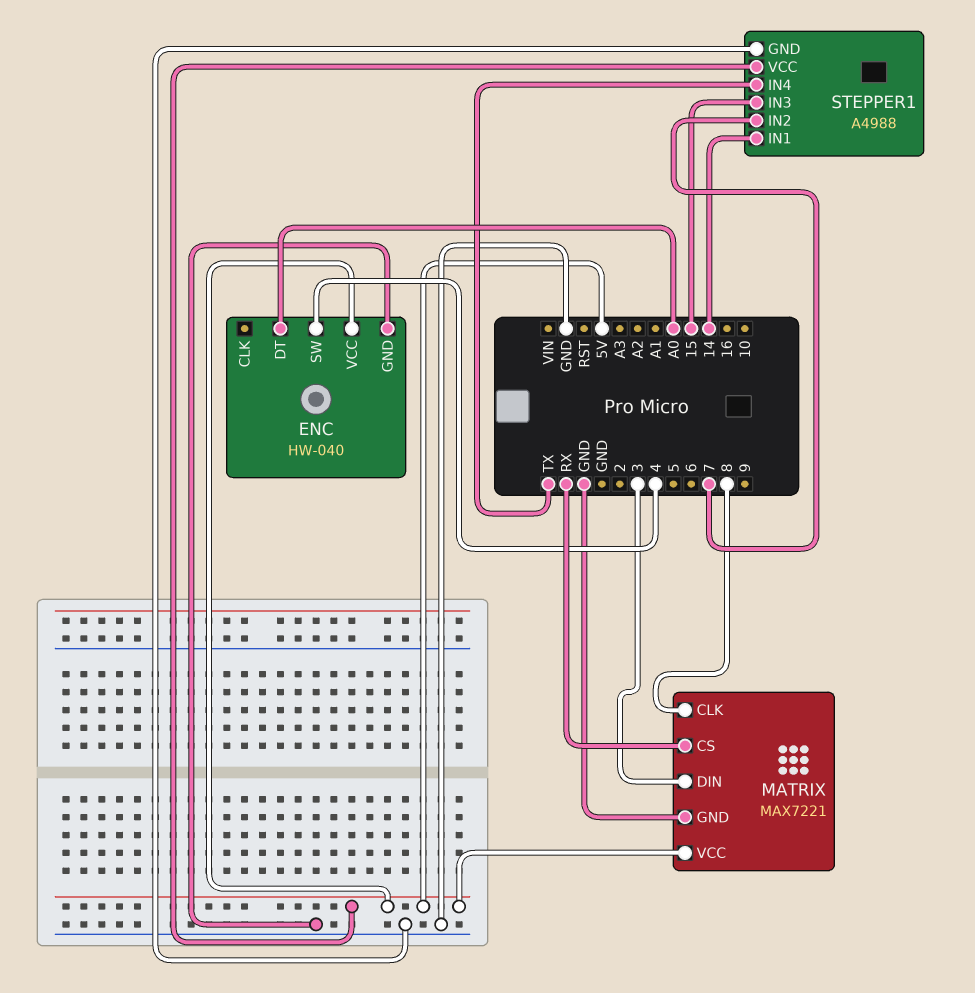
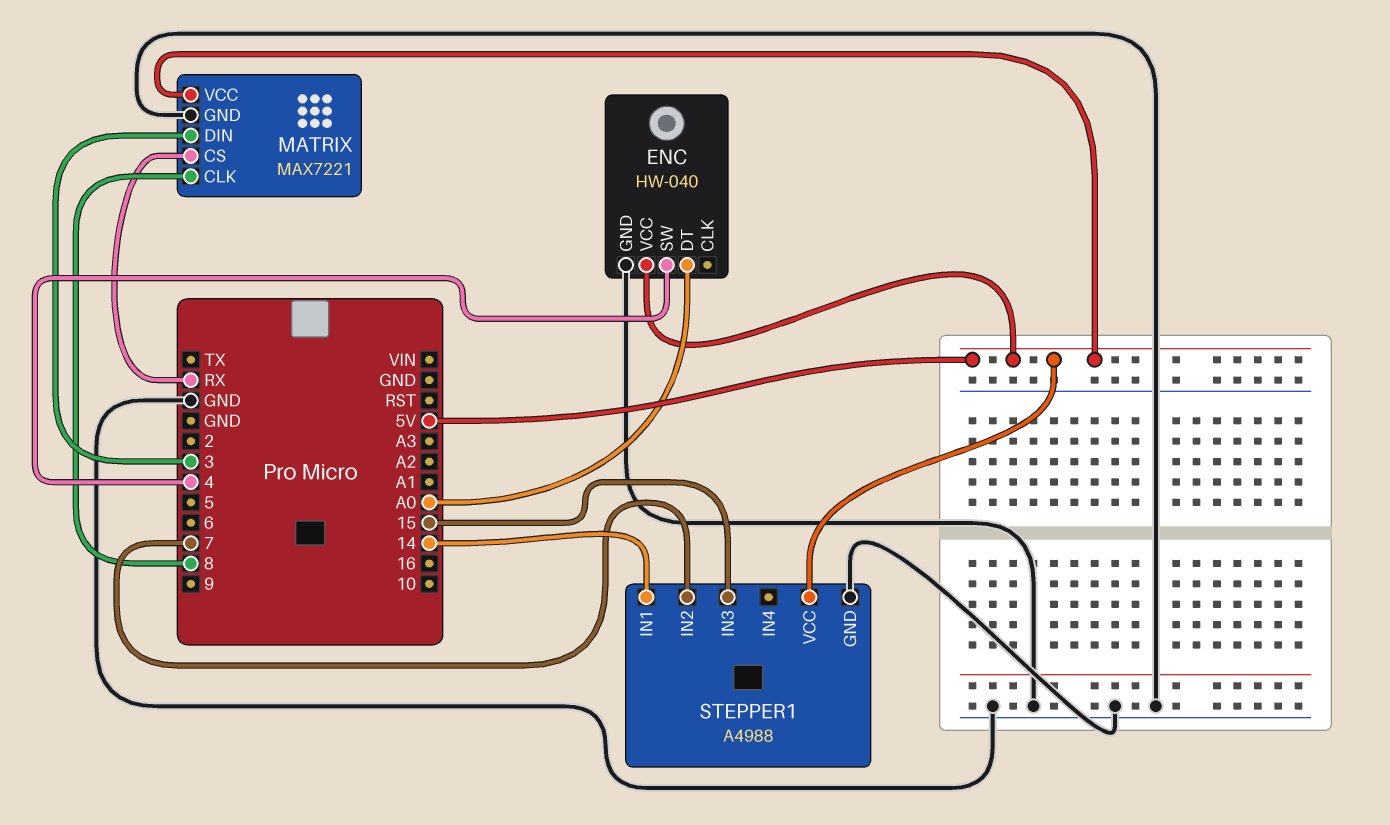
STEPPER1 pin IN4: TX -> none

